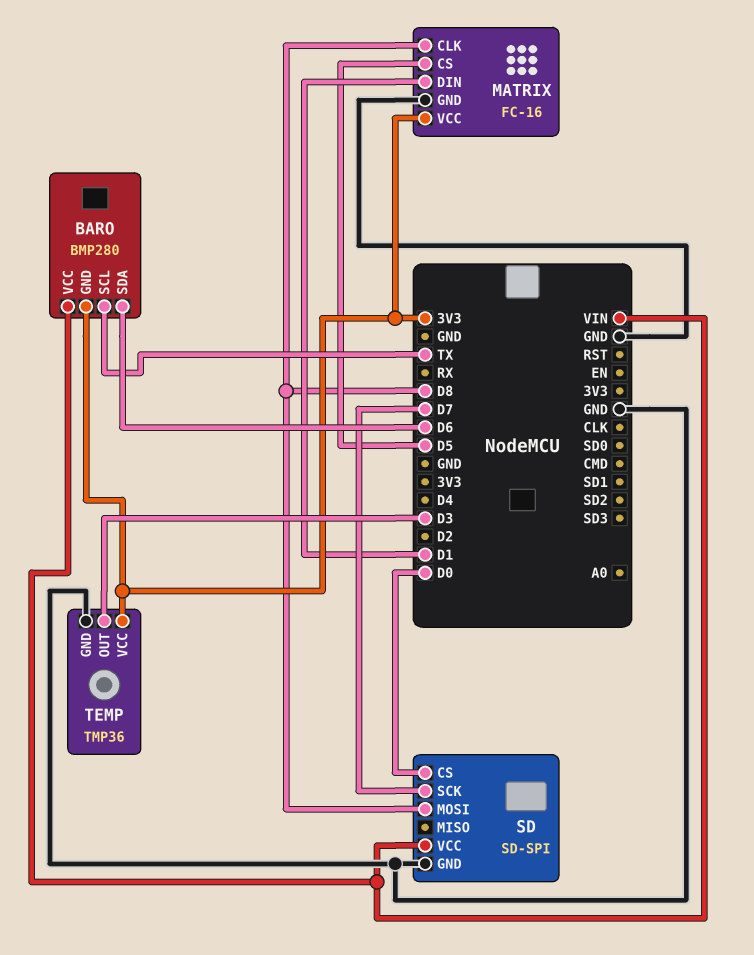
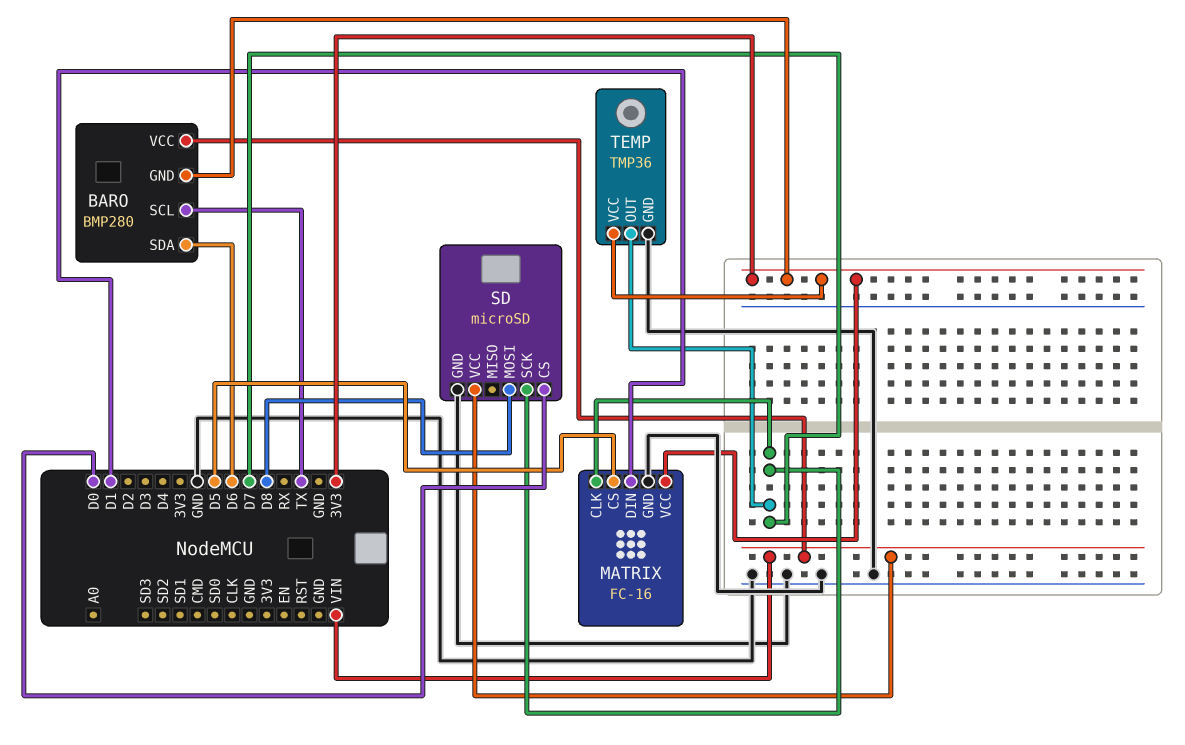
MATRIX pin CLK: D8 -> D7
SD: SD-SPI -> microSD
TEMP pin OUT: D3 -> D7

